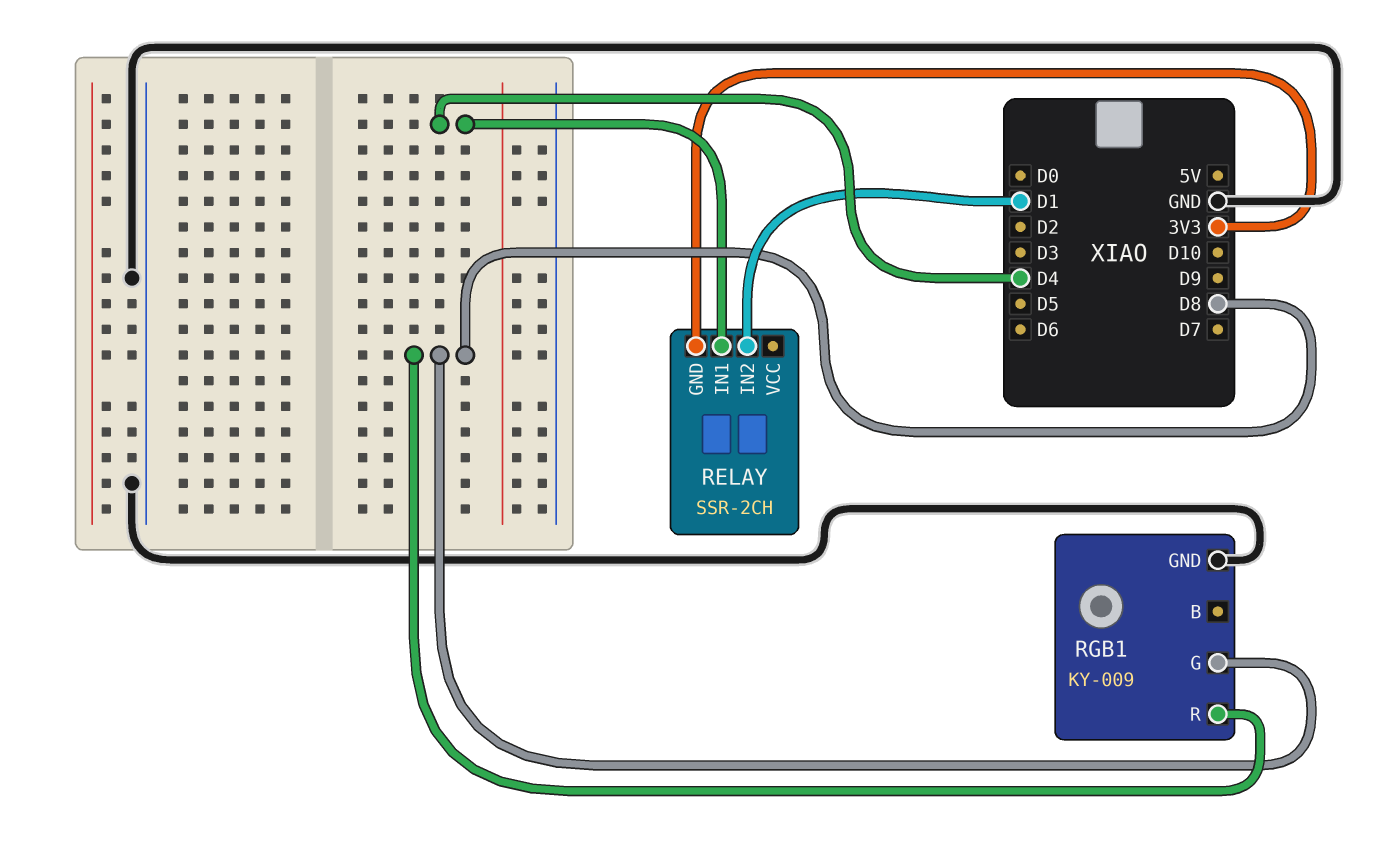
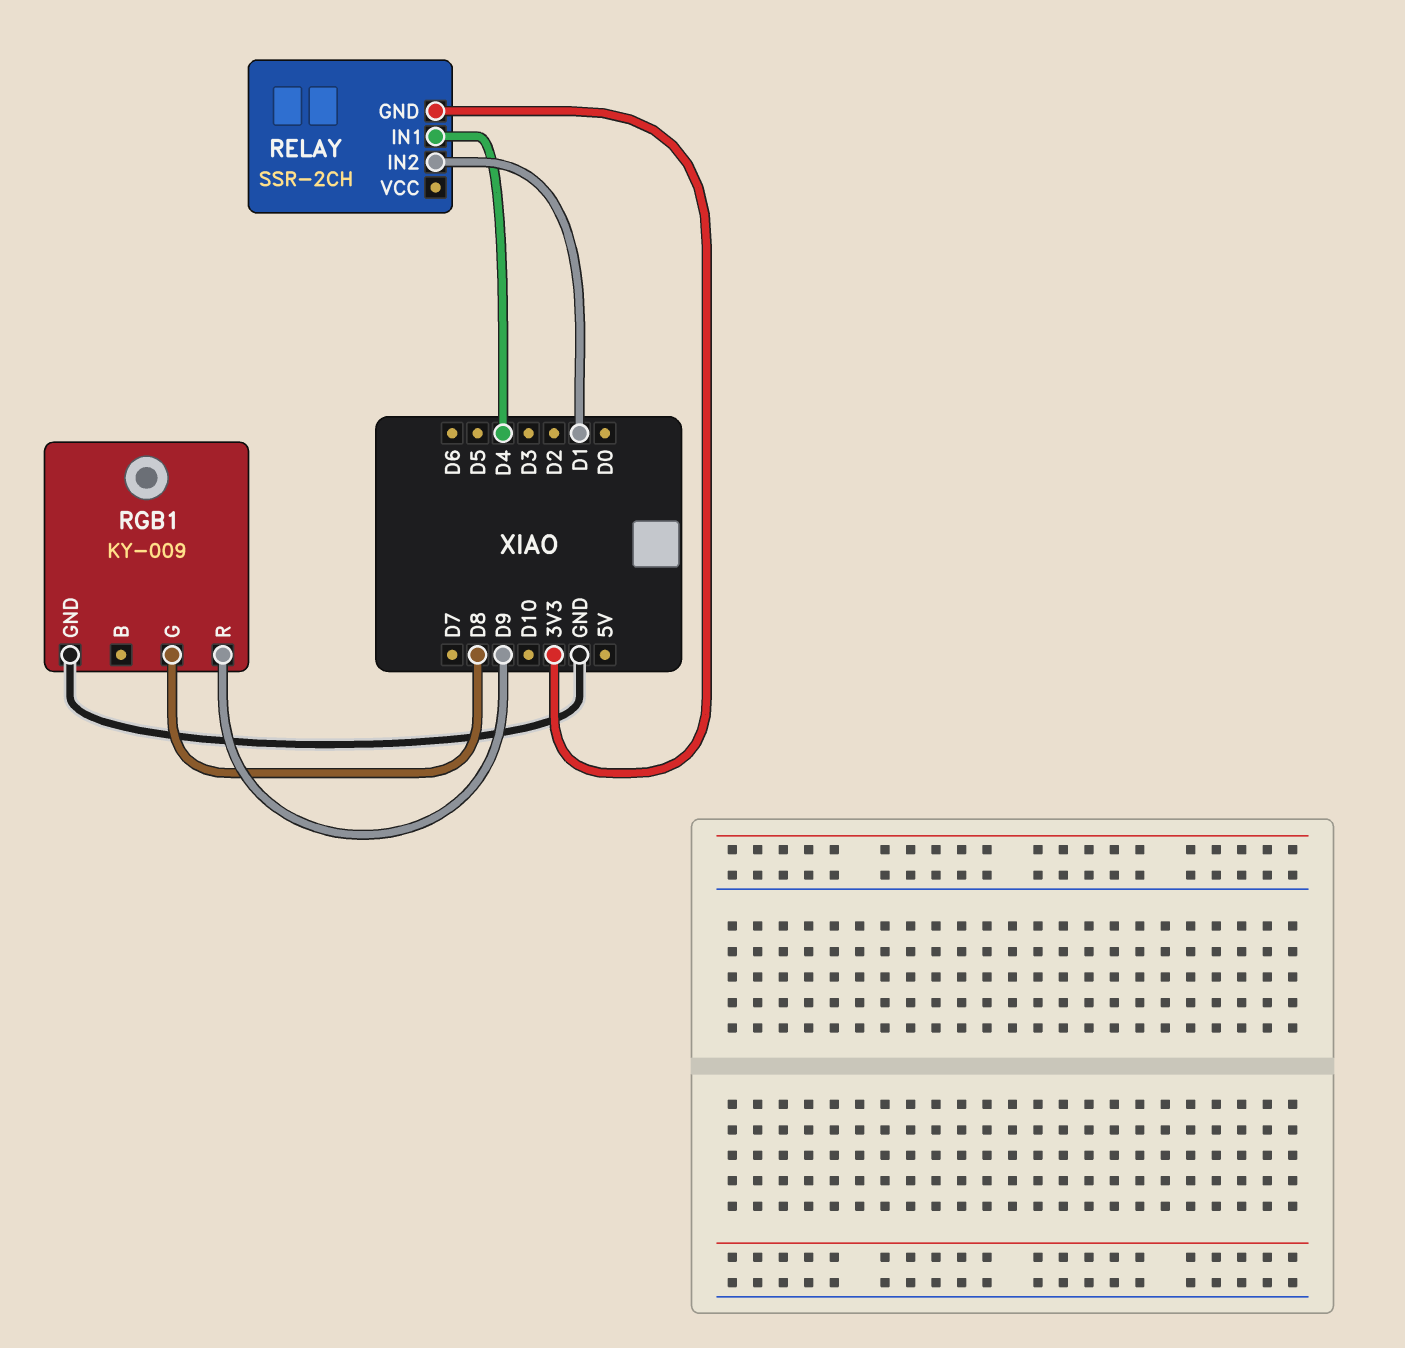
RGB1 pin R: D8 -> D9

